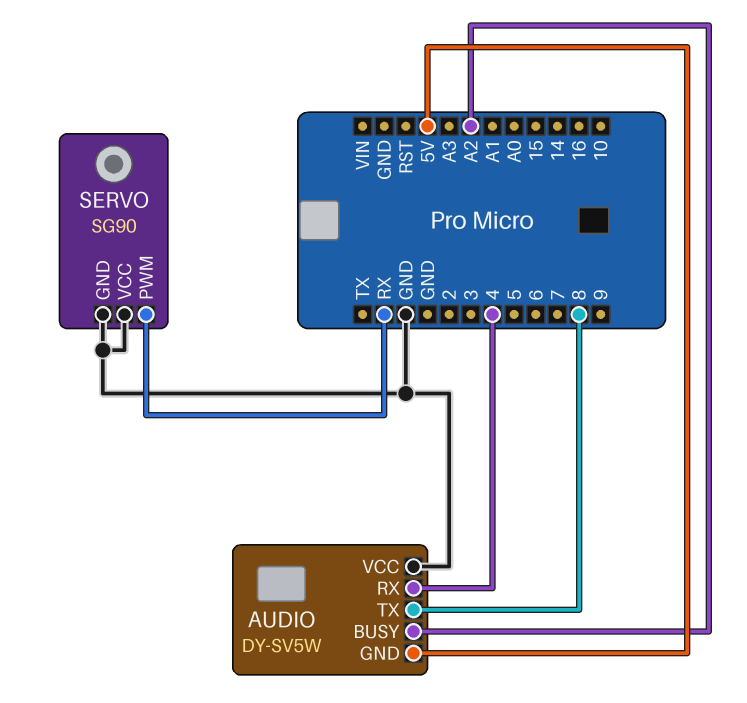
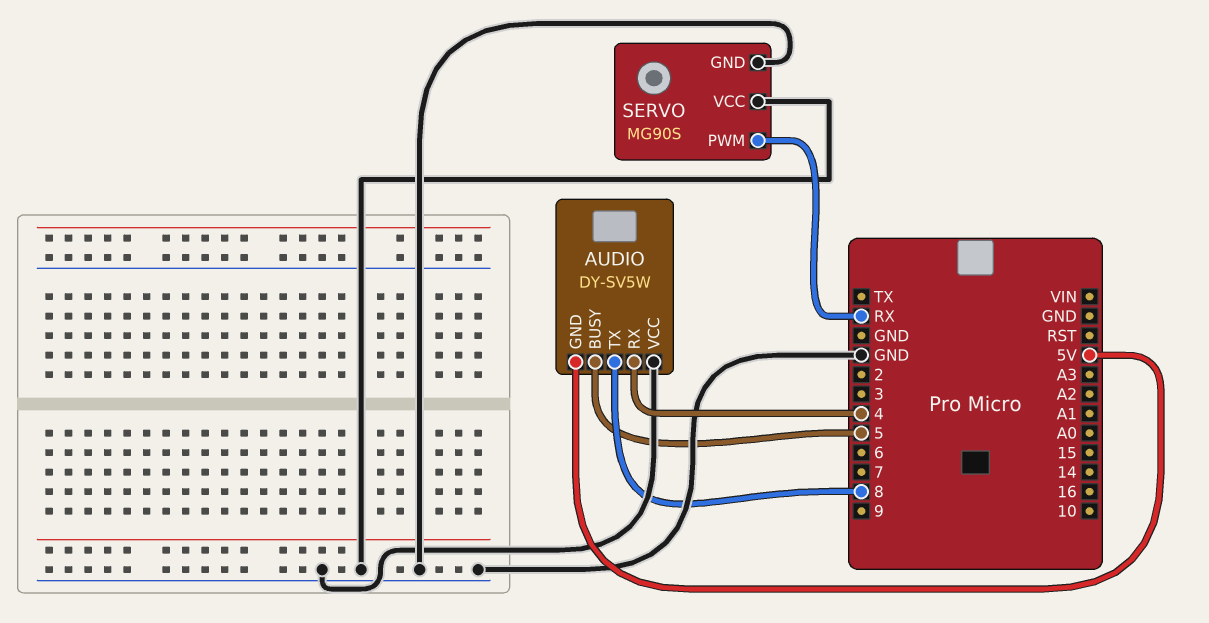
AUDIO pin BUSY: A2 -> 5
SERVO: SG90 -> MG90S

